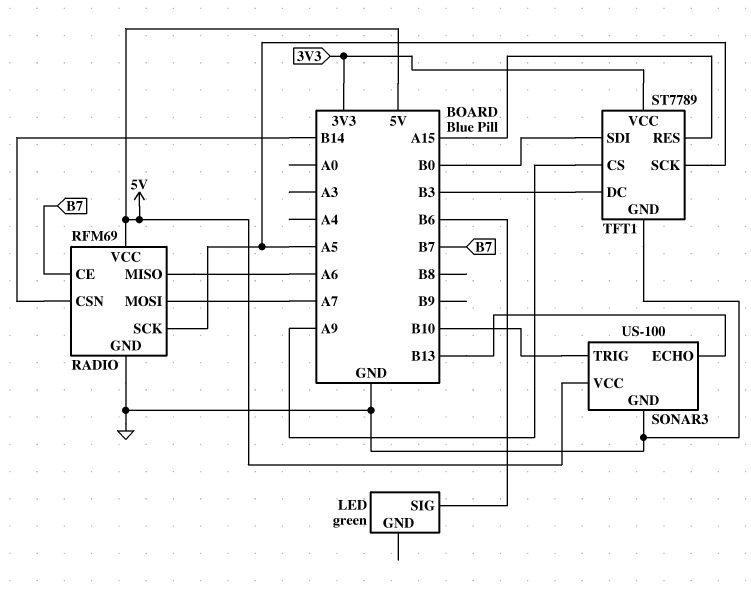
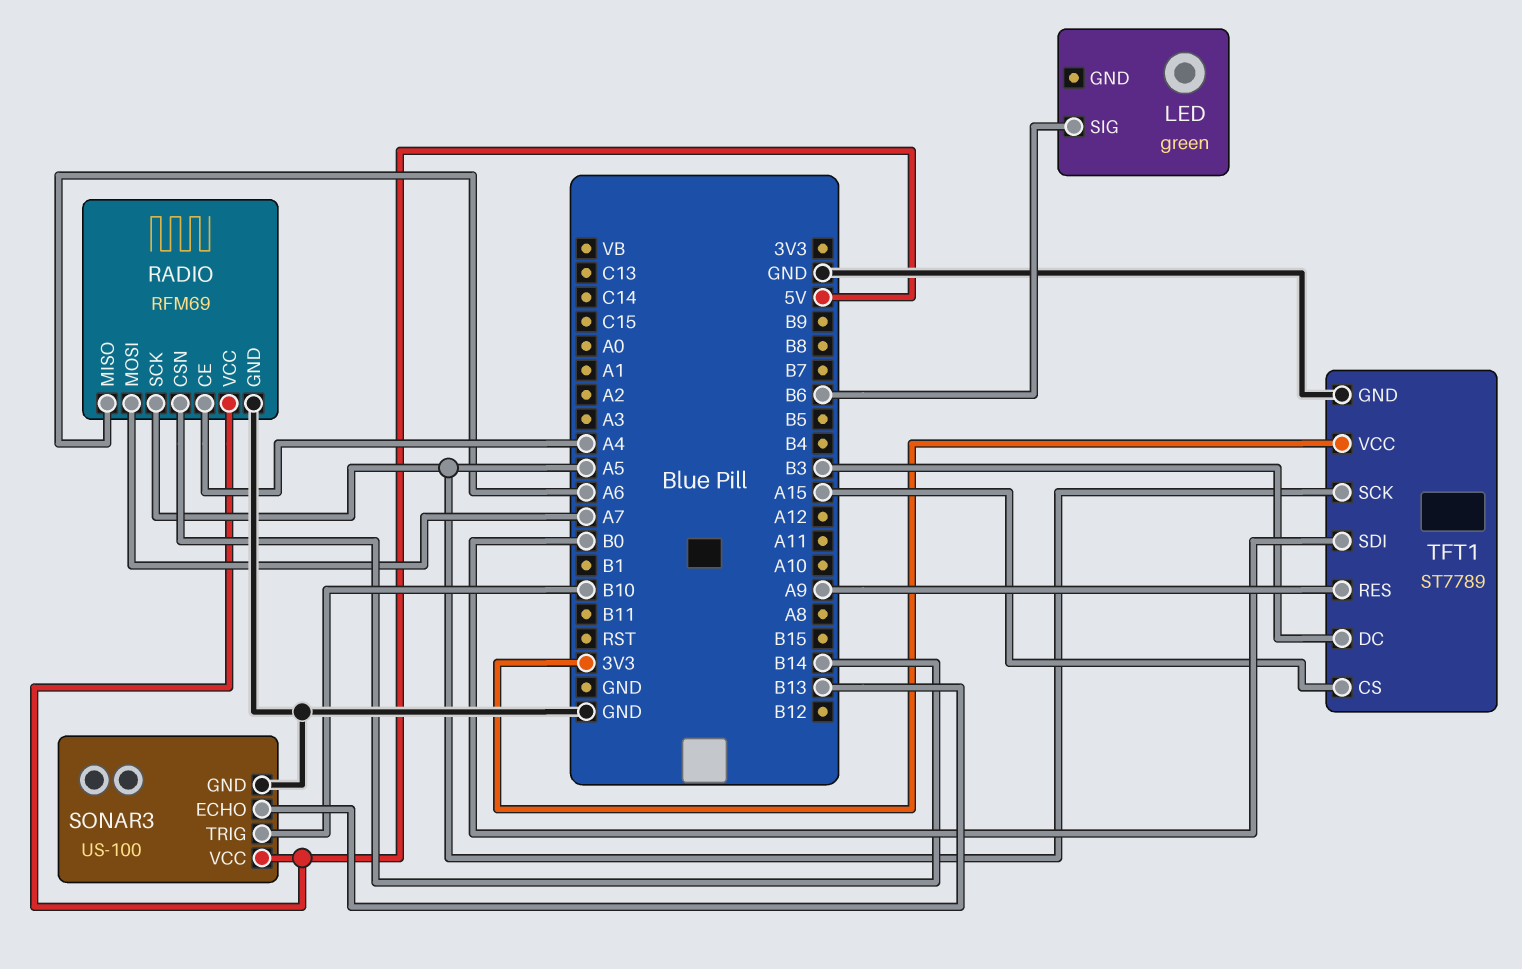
RADIO pin CE: B7 -> A4
TFT1 pin CS: A9 -> A15
TFT1 pin RES: A15 -> A9

